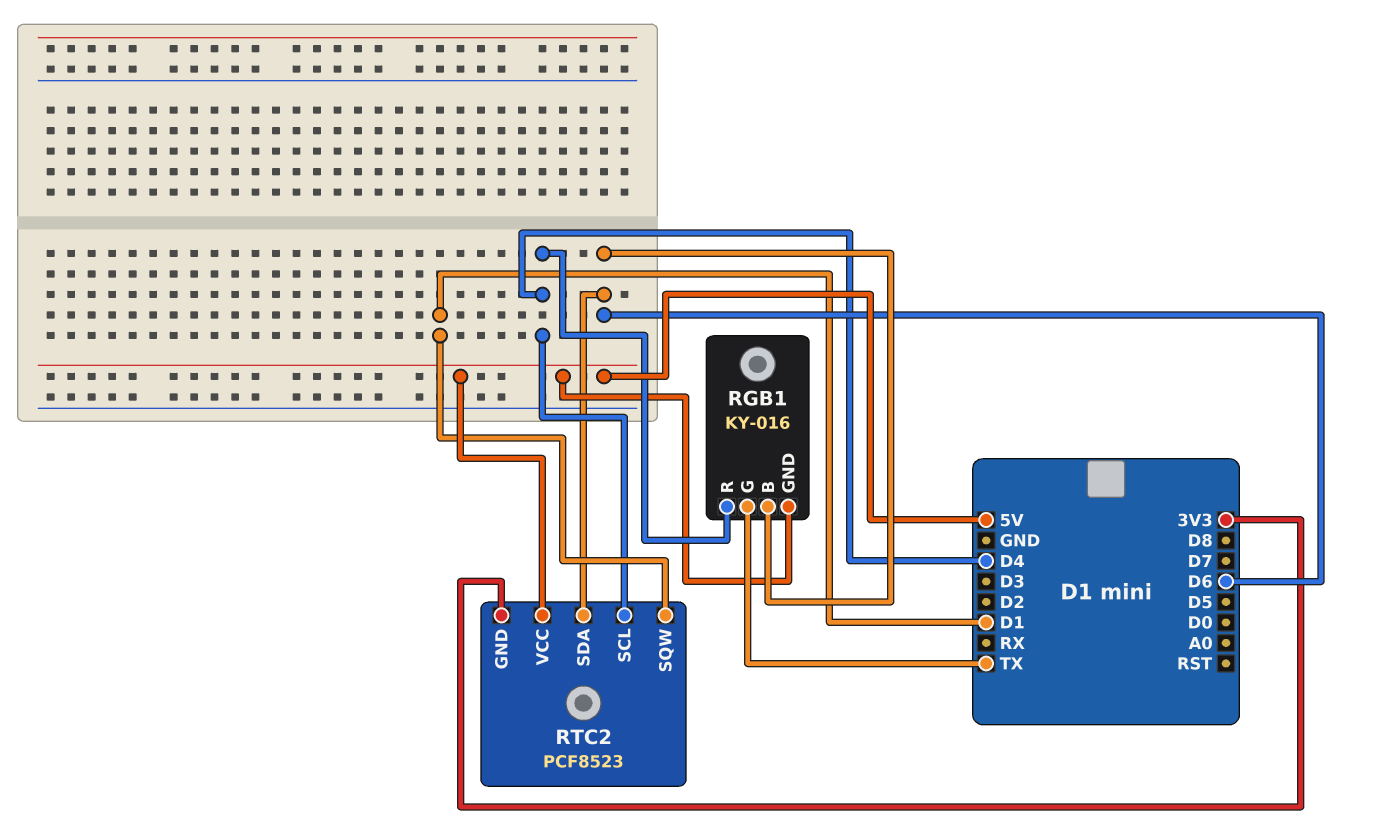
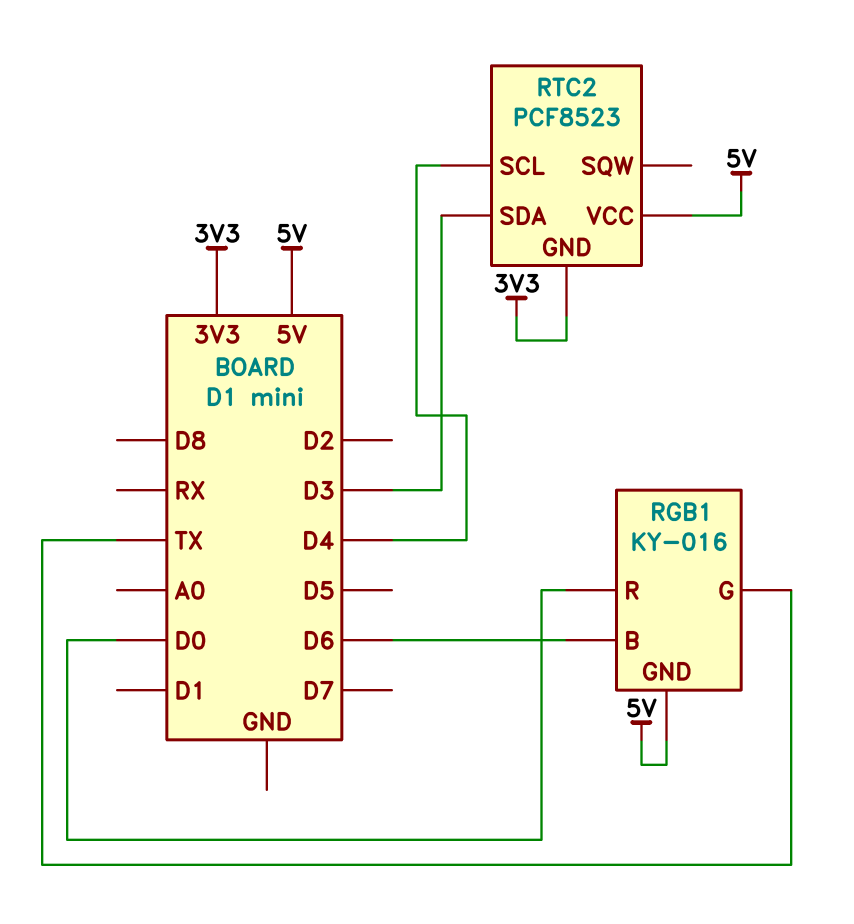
RGB1 pin R: D4 -> D0
RTC2 pin SDA: D6 -> D3
RTC2 pin SQW: D1 -> none

